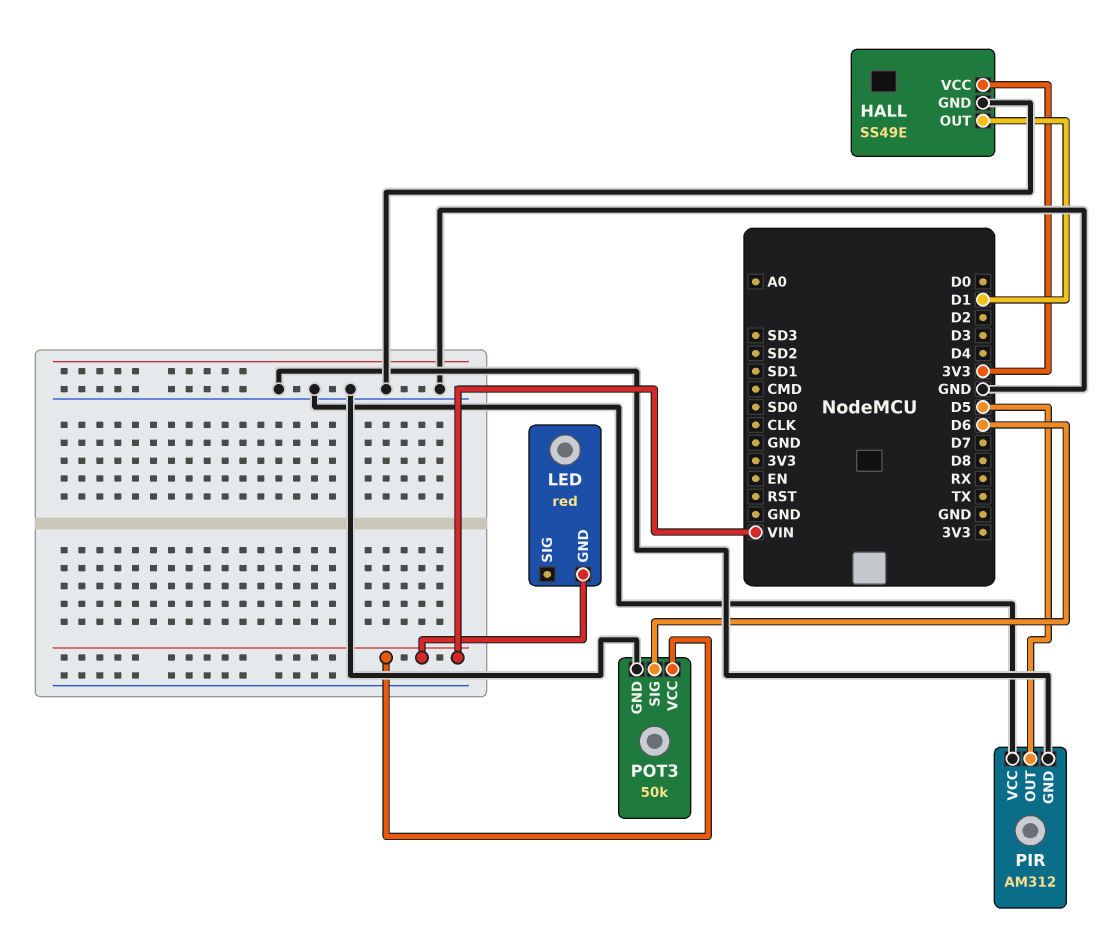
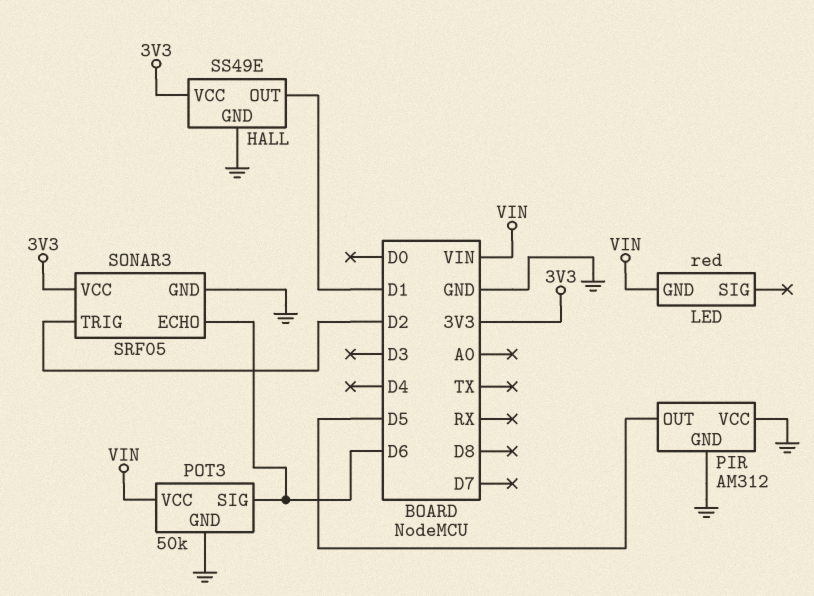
SONAR3: none -> SRF05
SONAR3 pin ECHO: none -> D6
SONAR3 pin GND: none -> GND
SONAR3 pin TRIG: none -> D2
SONAR3 pin VCC: none -> 3V3

